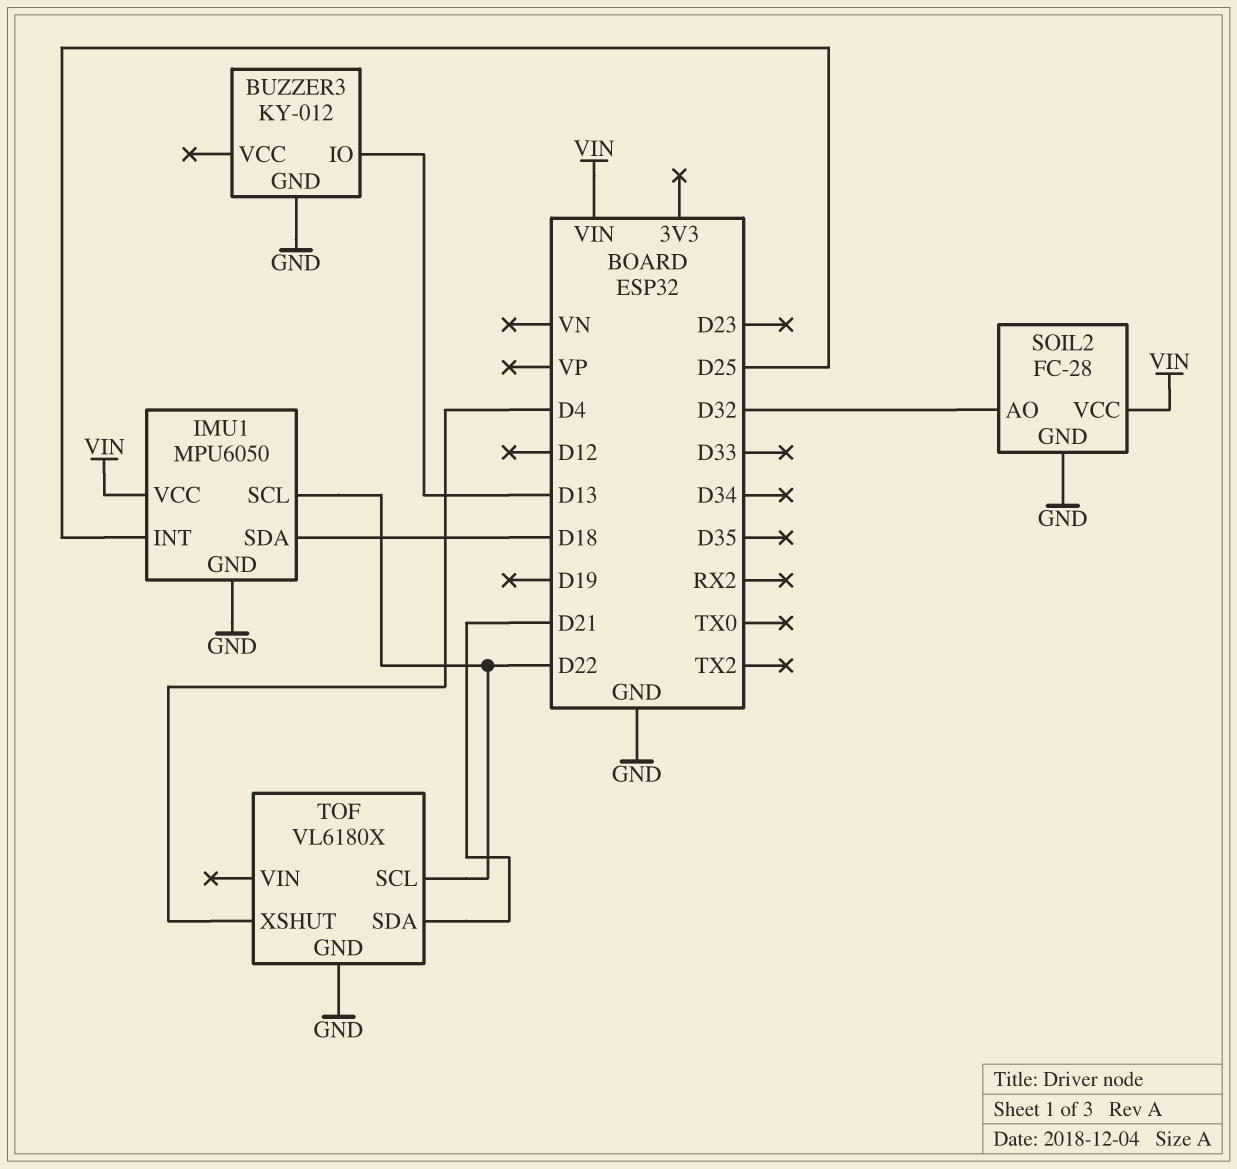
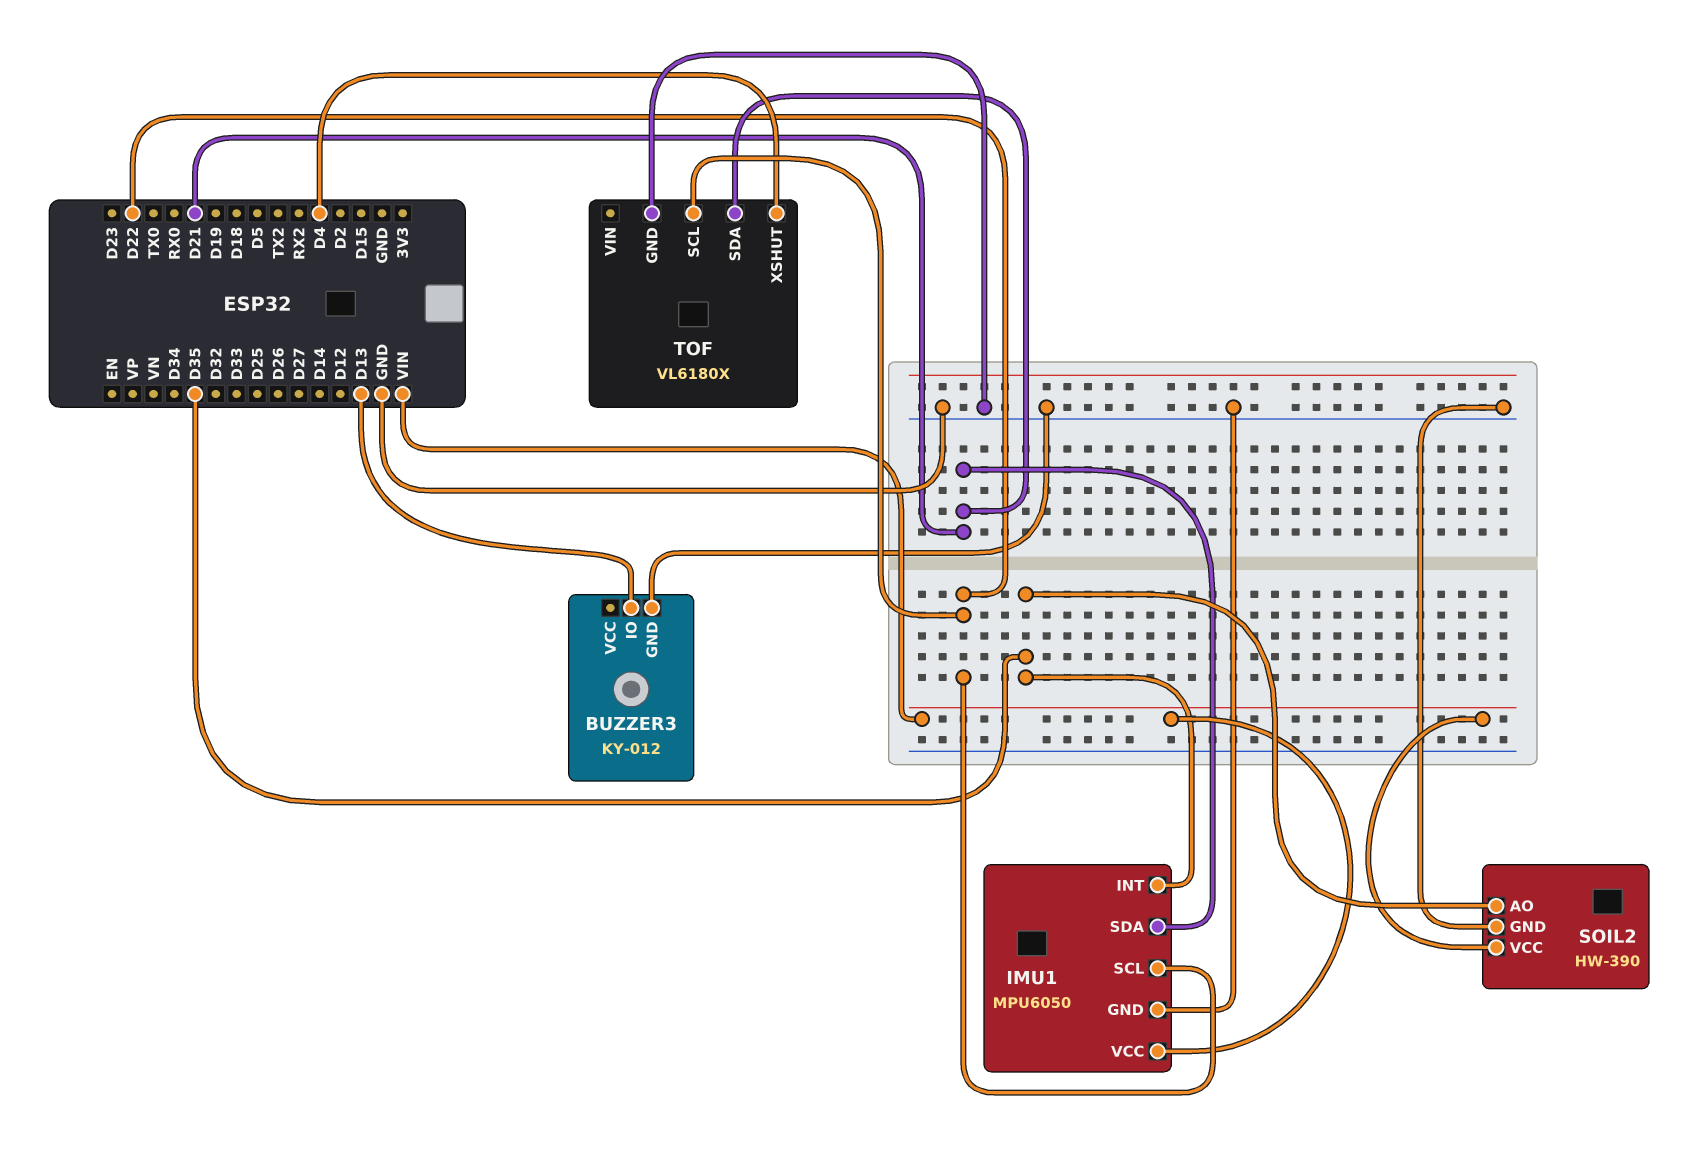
IMU1 pin INT: D25 -> D35
IMU1 pin SDA: D18 -> D21
SOIL2: FC-28 -> HW-390
SOIL2 pin AO: D32 -> D35

